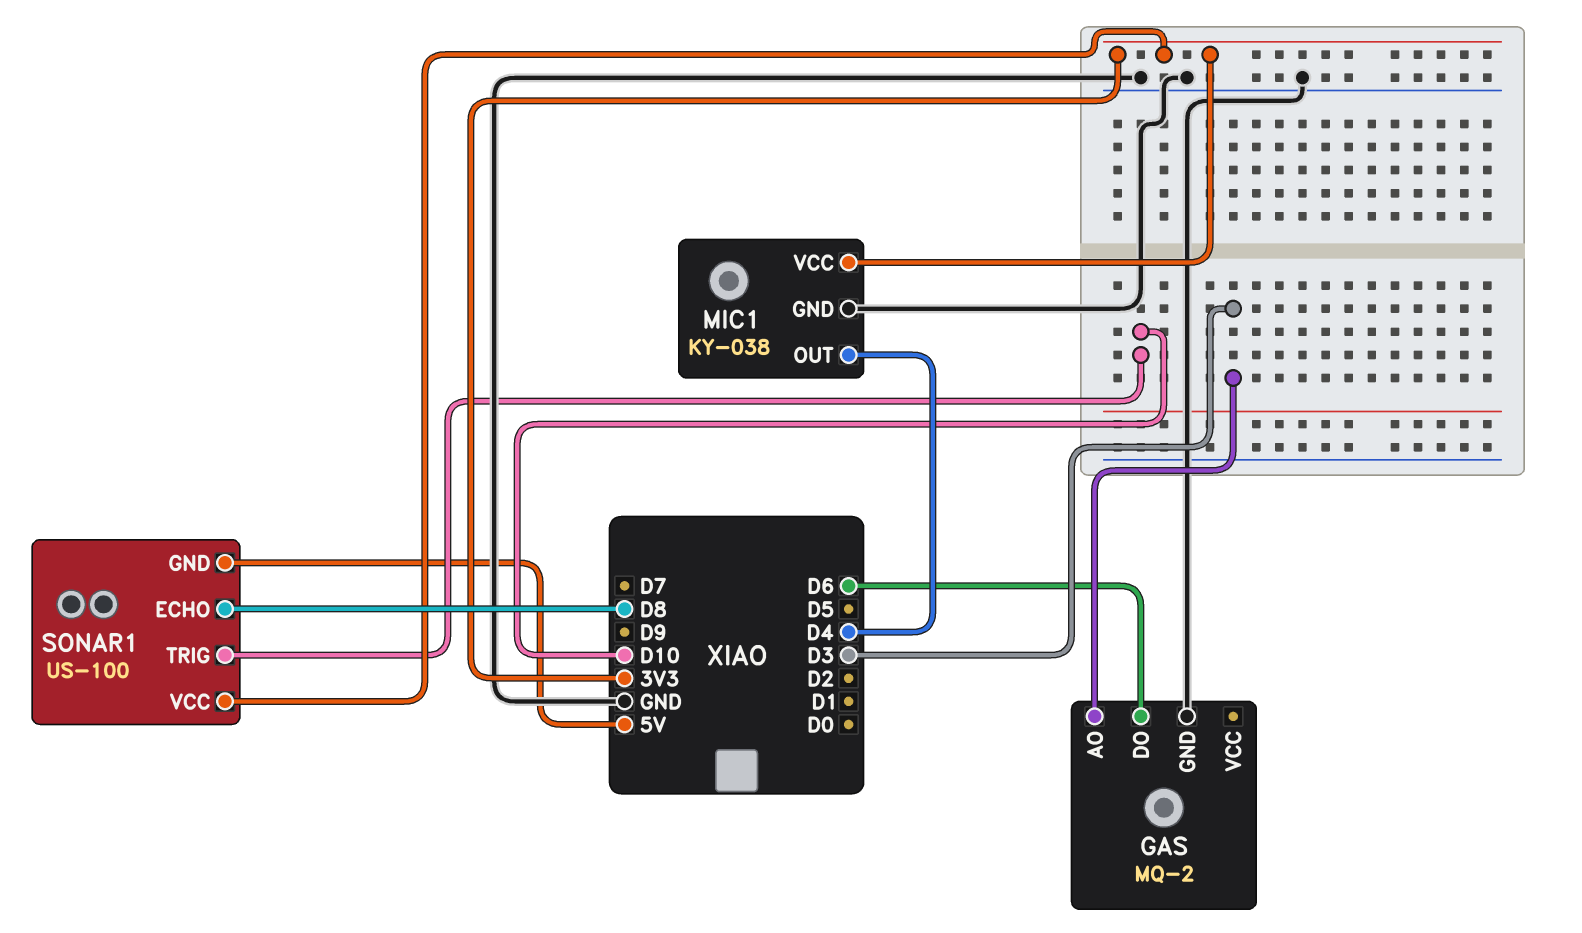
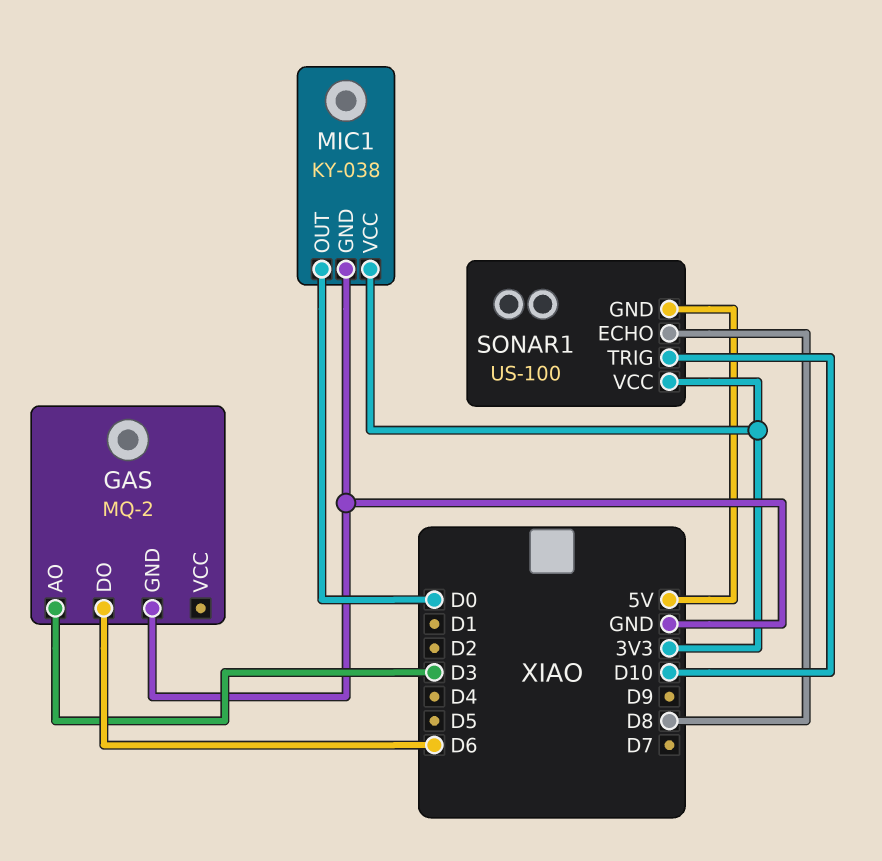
MIC1 pin OUT: D4 -> D0

